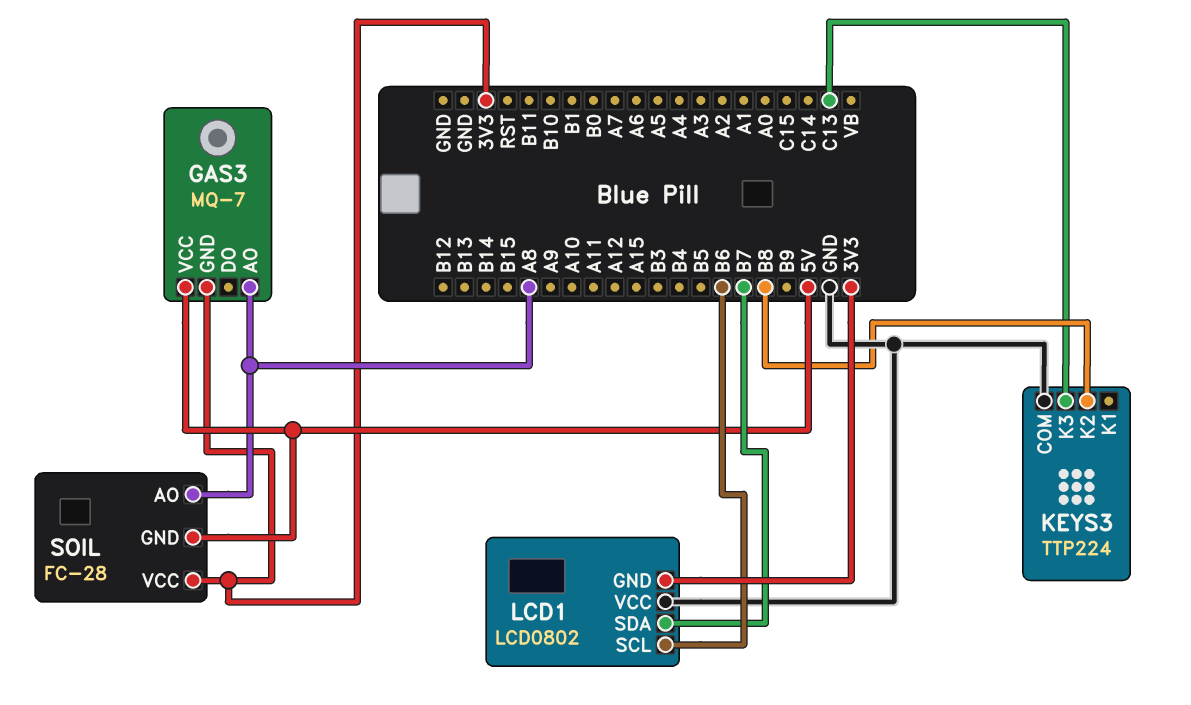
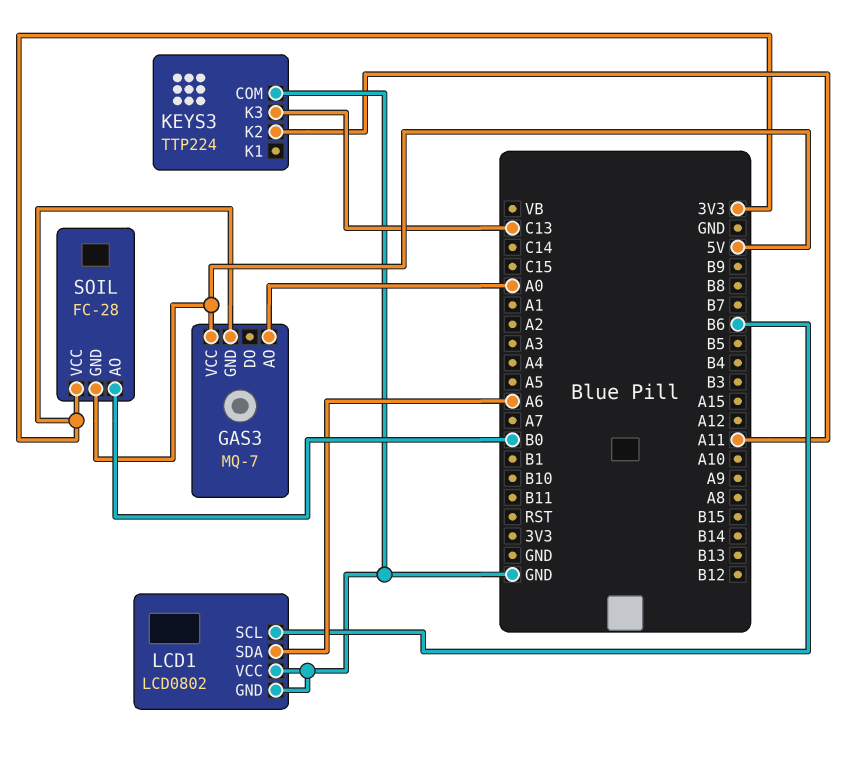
GAS3 pin AO: A8 -> A0
KEYS3 pin K2: B8 -> A11
LCD1 pin GND: 3V3 -> GND
LCD1 pin SDA: B7 -> A6
SOIL pin AO: A8 -> B0

